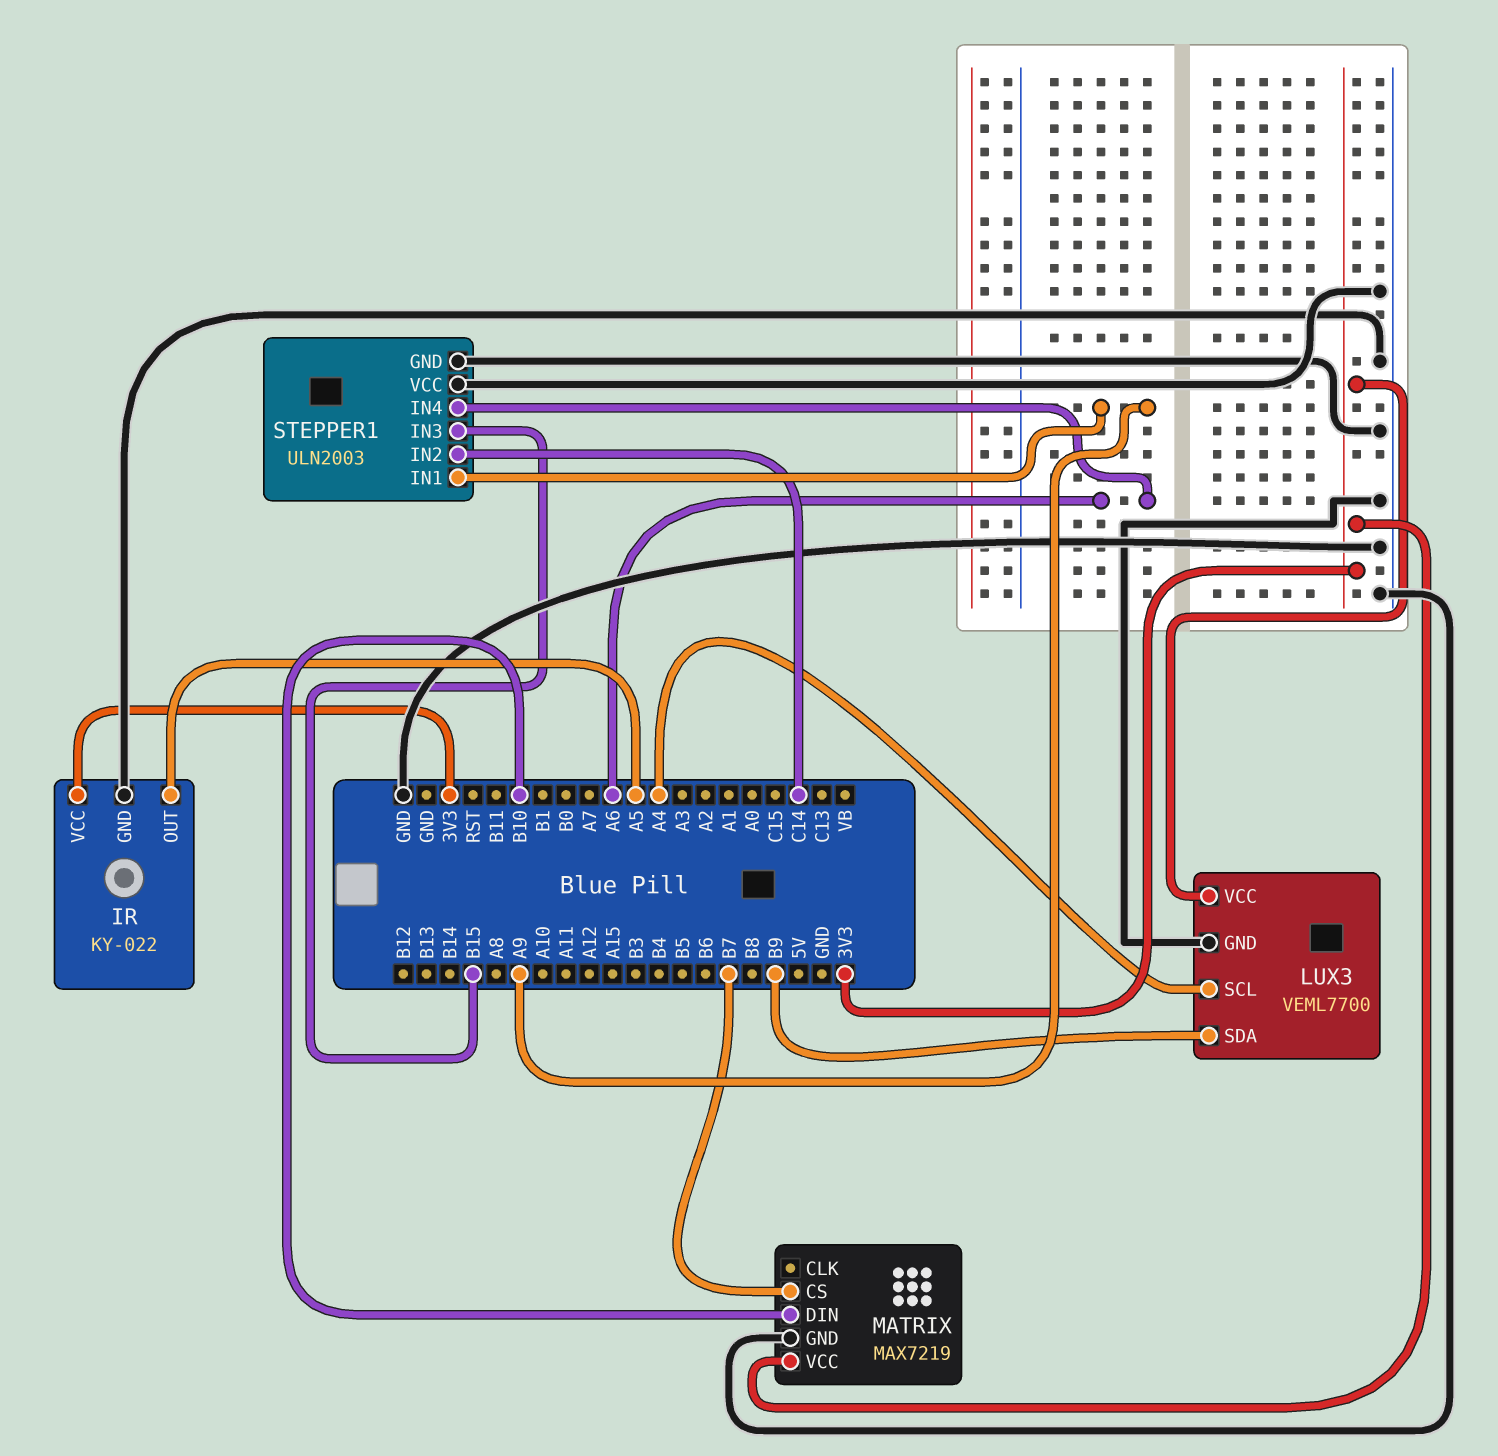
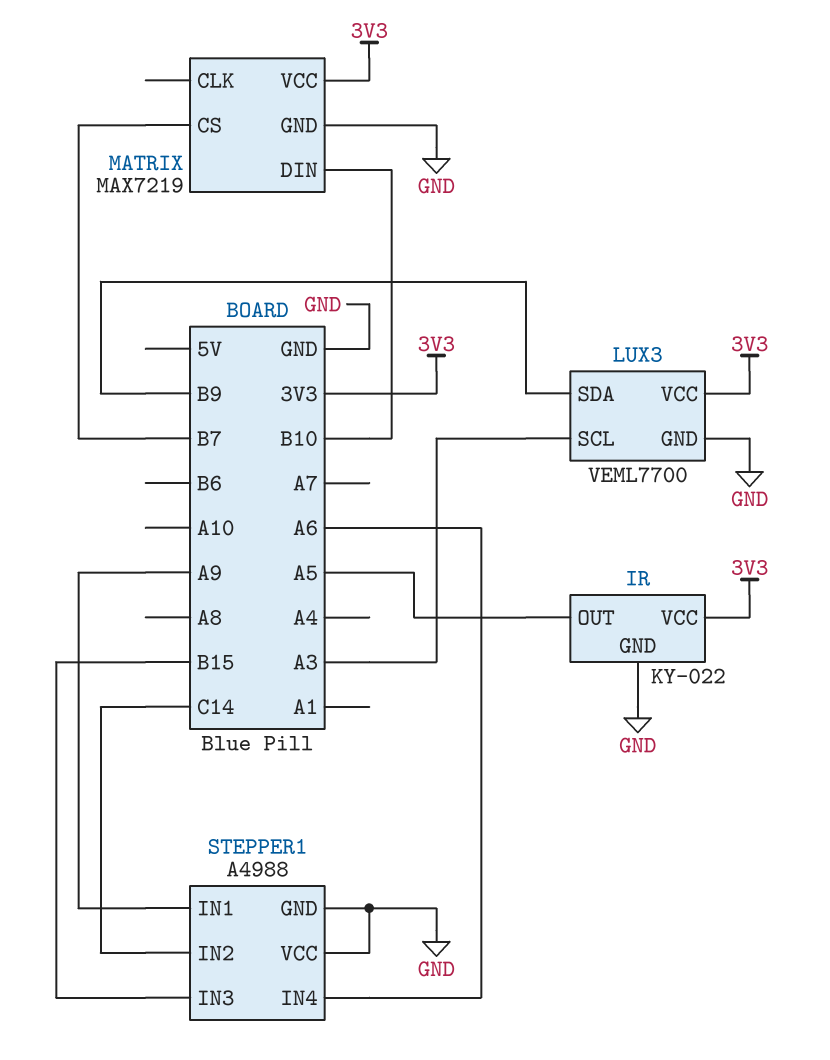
LUX3 pin SCL: A4 -> A3
STEPPER1: ULN2003 -> A4988

